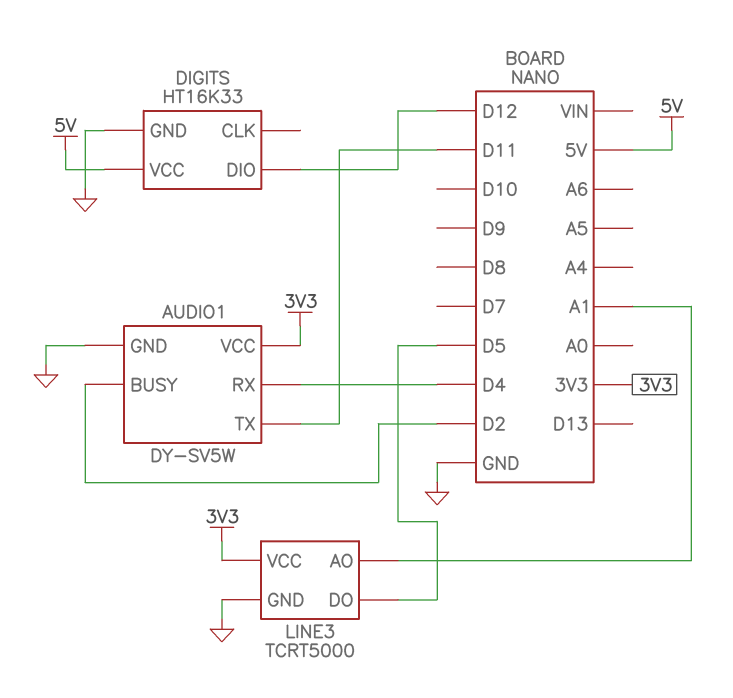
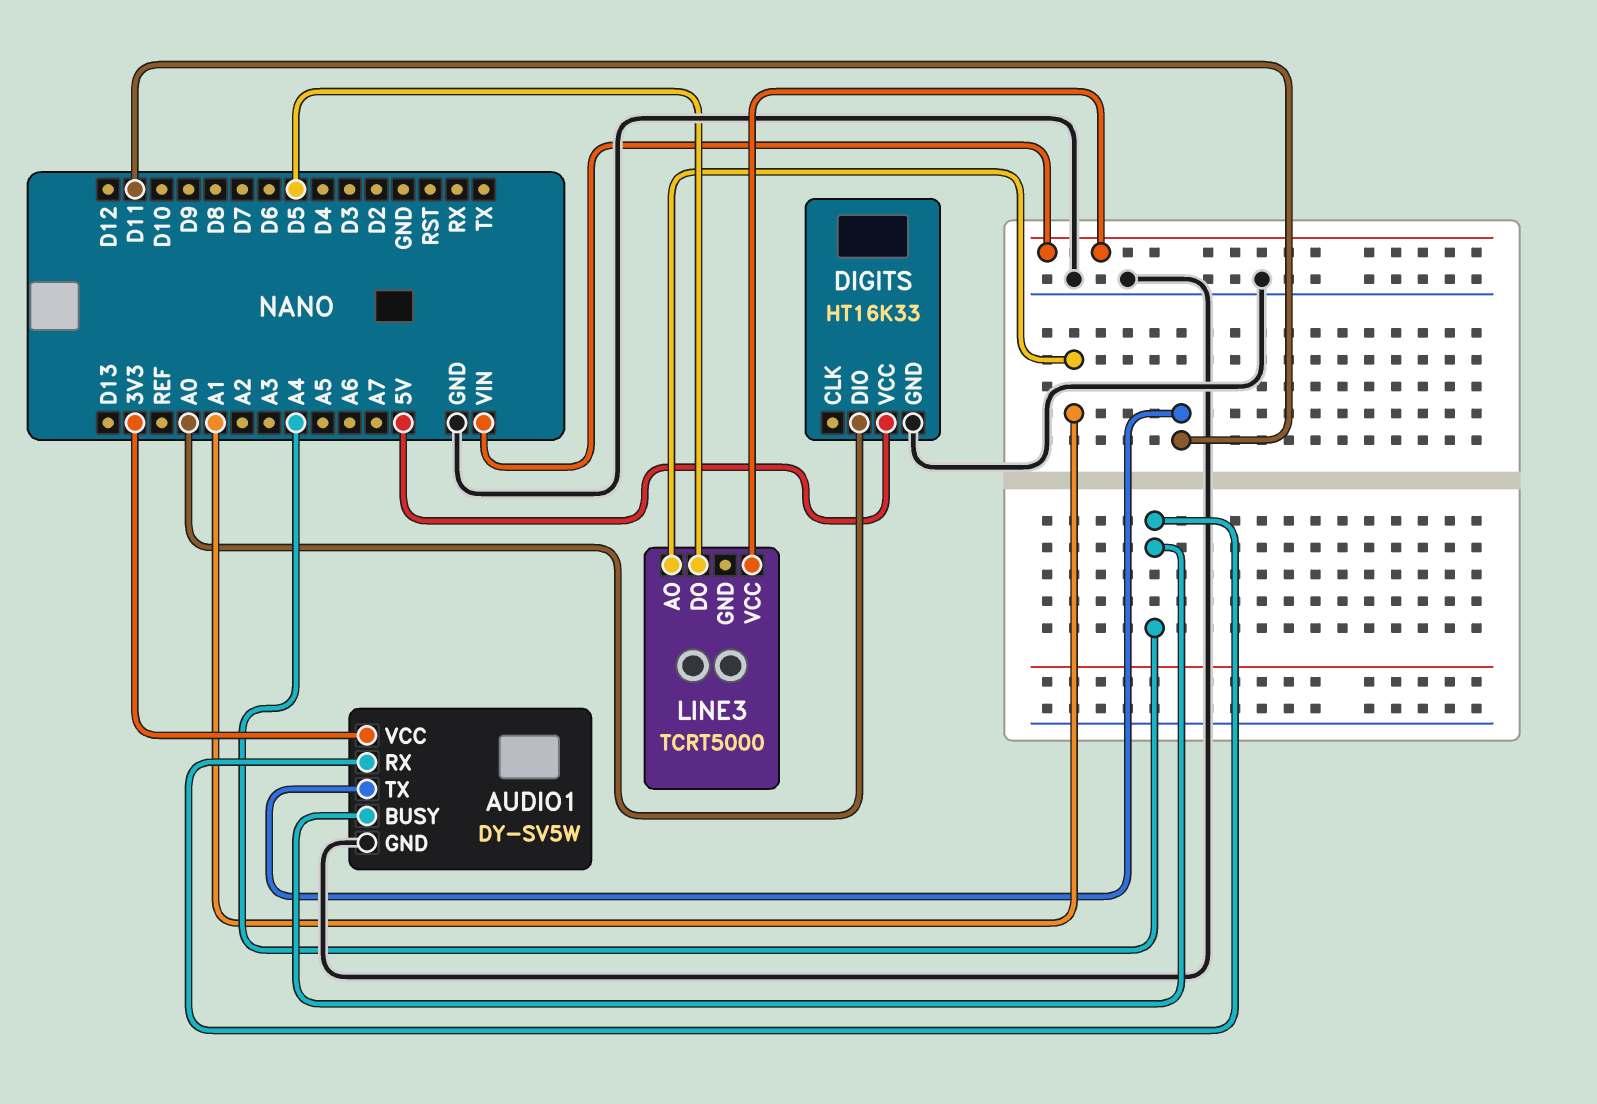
AUDIO1 pin BUSY: D2 -> A4
AUDIO1 pin RX: D4 -> A4
DIGITS pin DIO: D12 -> A0
LINE3 pin GND: GND -> none
LINE3 pin VCC: 3V3 -> VIN

